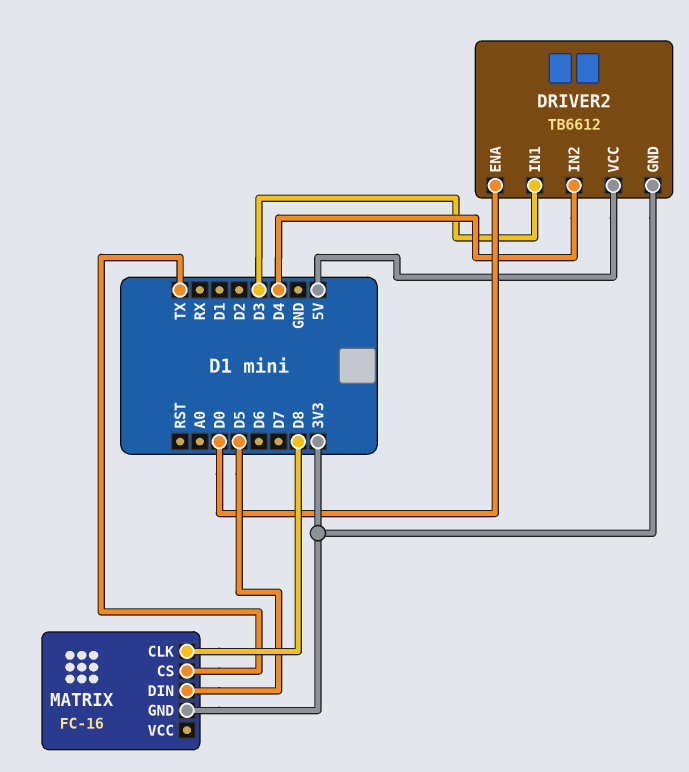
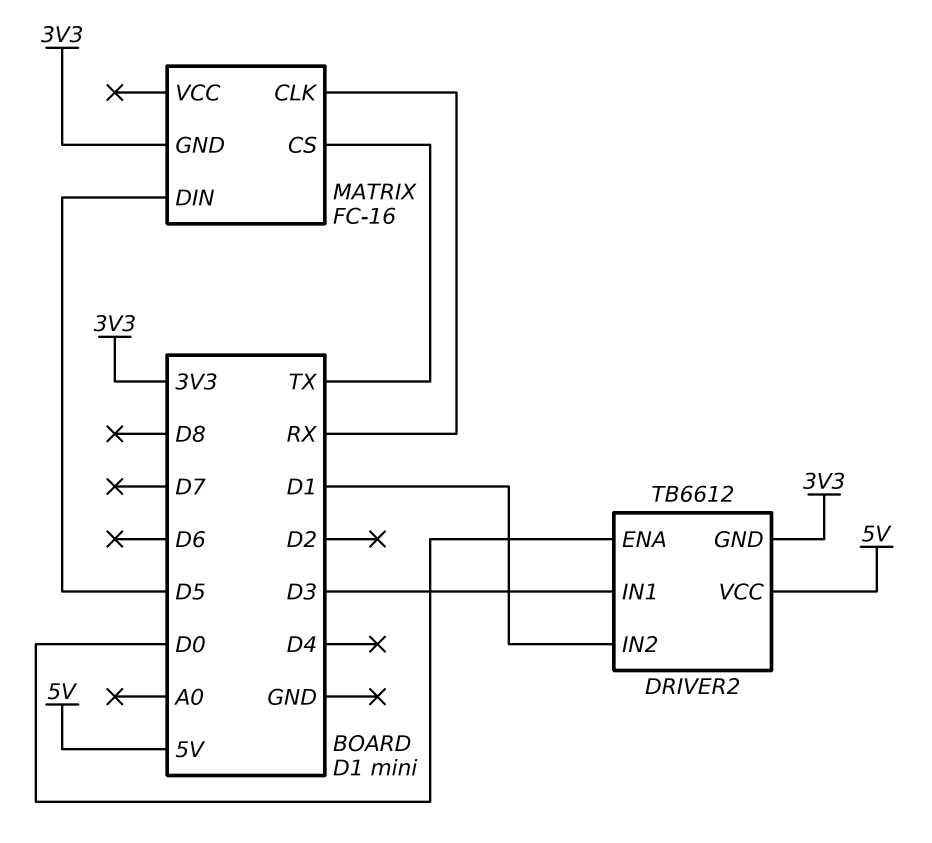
DRIVER2 pin IN2: D4 -> D1
MATRIX pin CLK: D8 -> RX

